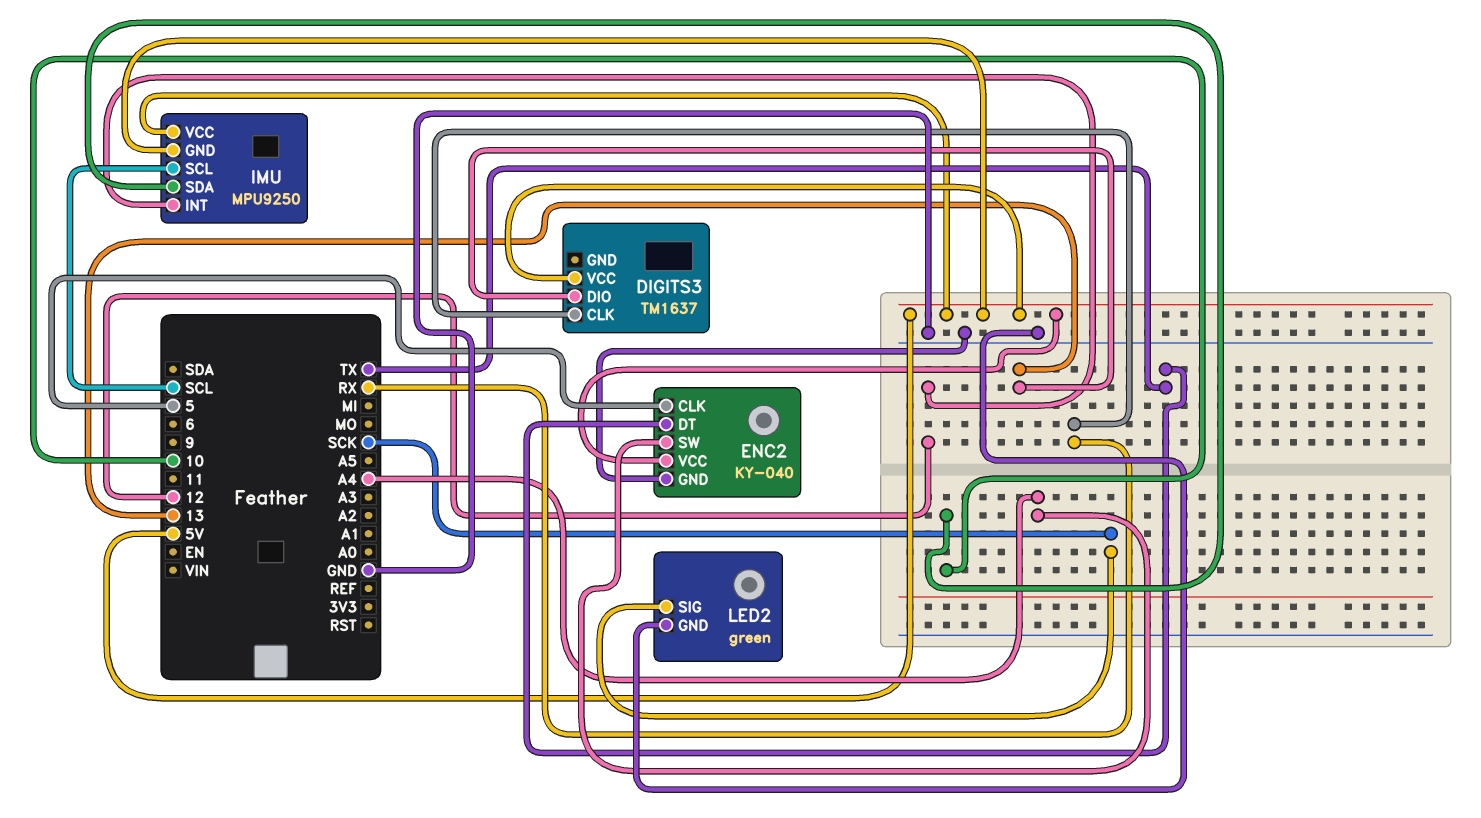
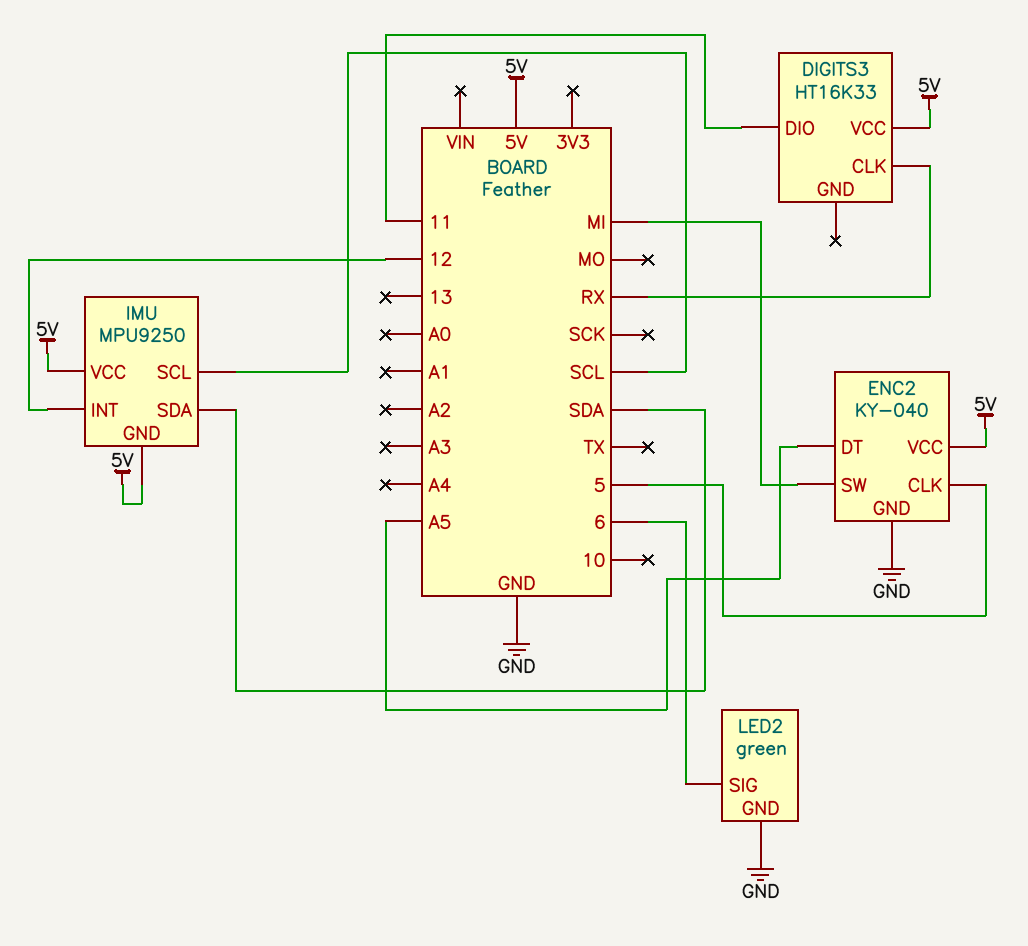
DIGITS3: TM1637 -> HT16K33
DIGITS3 pin DIO: 13 -> 11
ENC2 pin DT: TX -> A5
ENC2 pin SW: A4 -> MI
IMU pin SDA: 10 -> SDA
LED2 pin SIG: SCK -> 6

